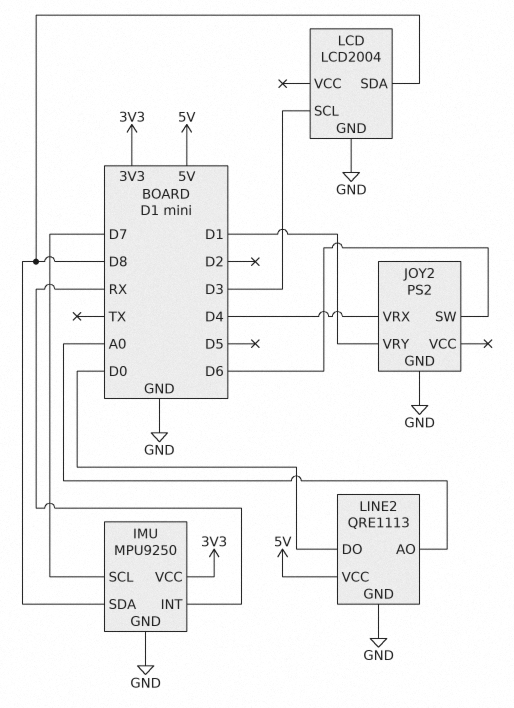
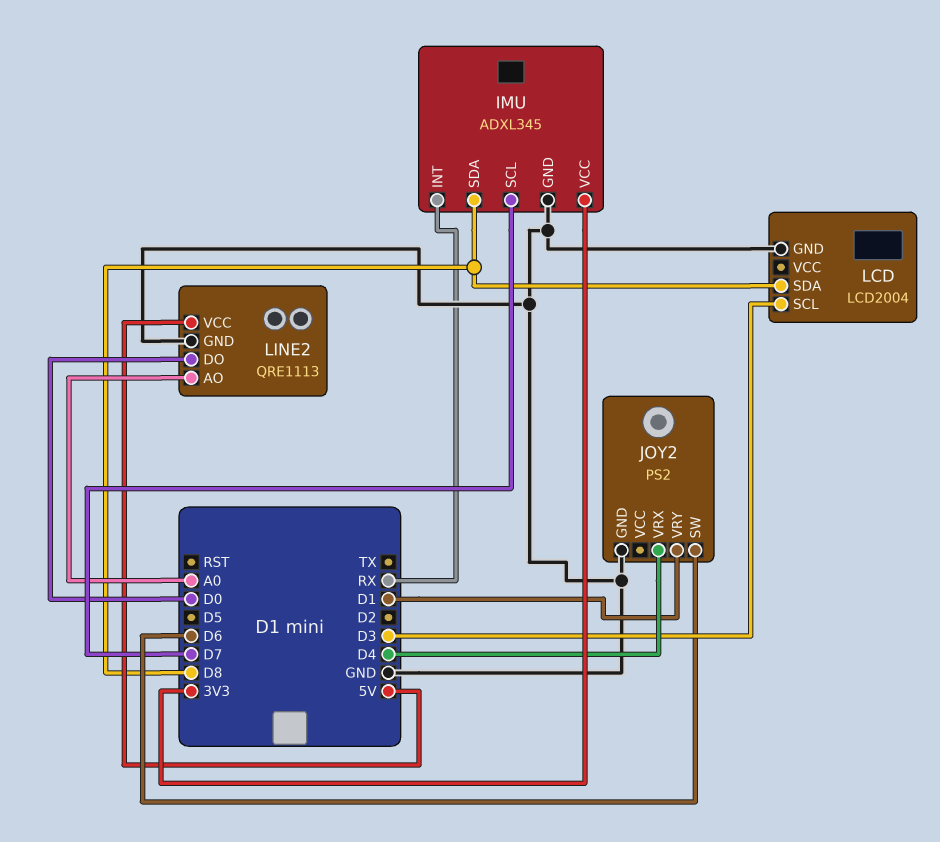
IMU: MPU9250 -> ADXL345

